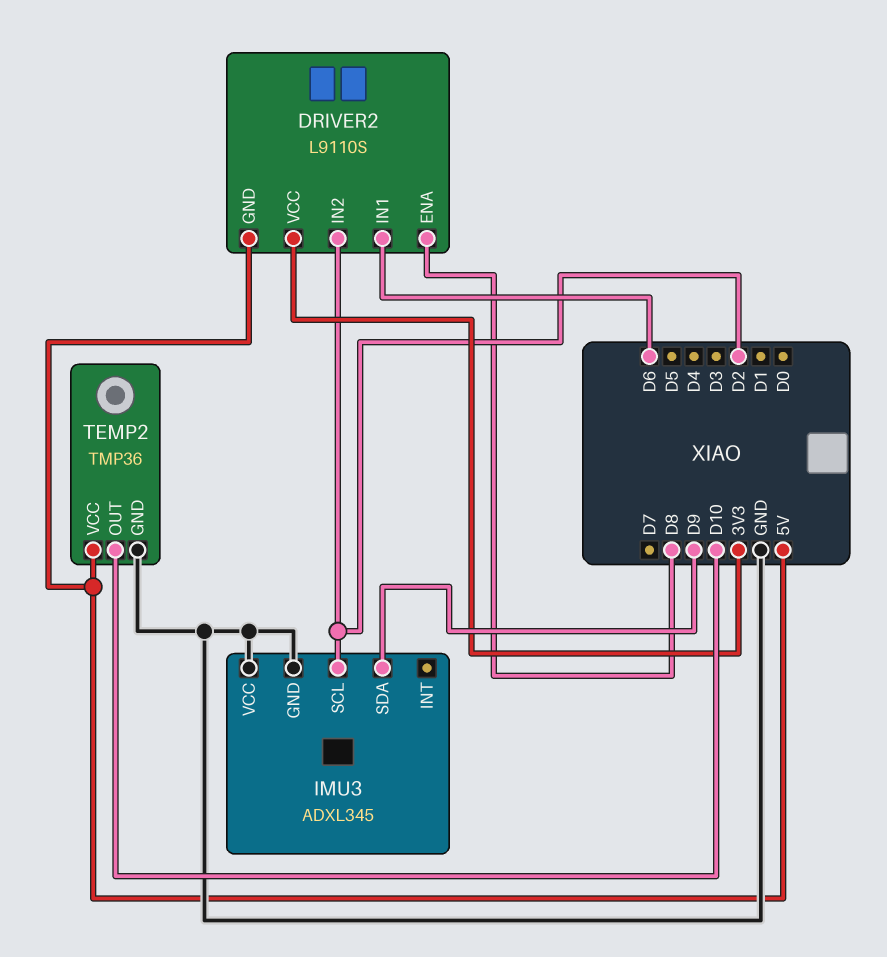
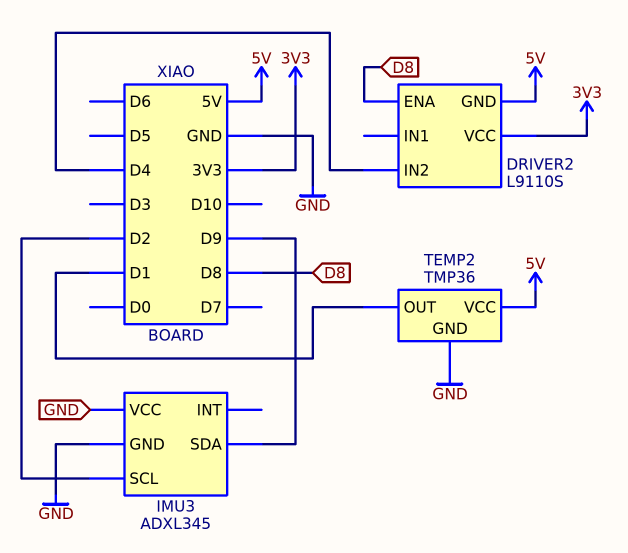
DRIVER2 pin IN1: D6 -> none
DRIVER2 pin IN2: D2 -> D4
TEMP2 pin OUT: D10 -> D1

